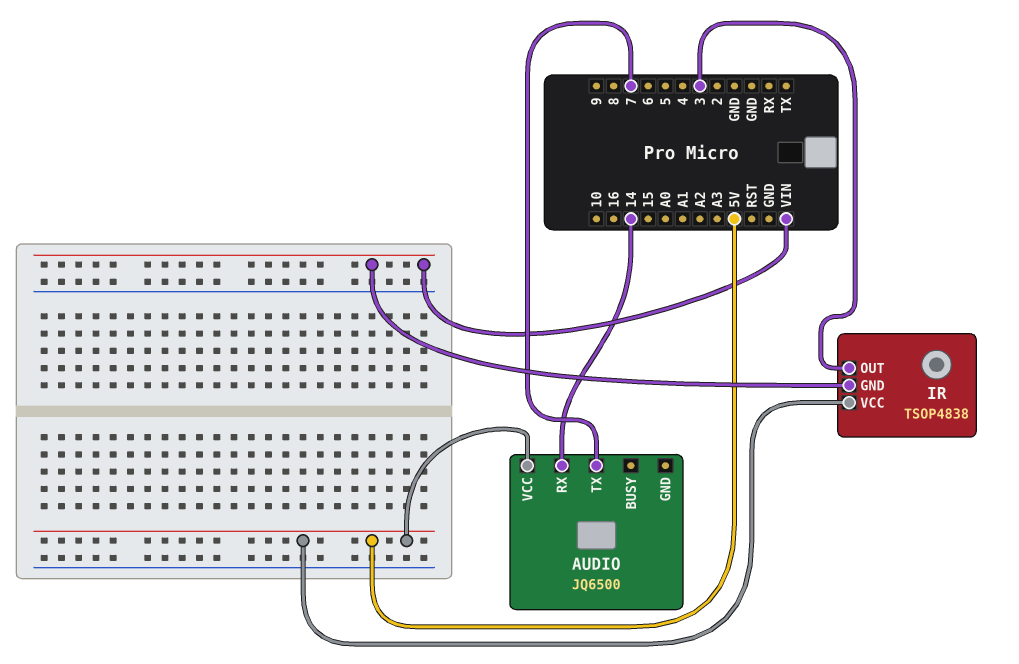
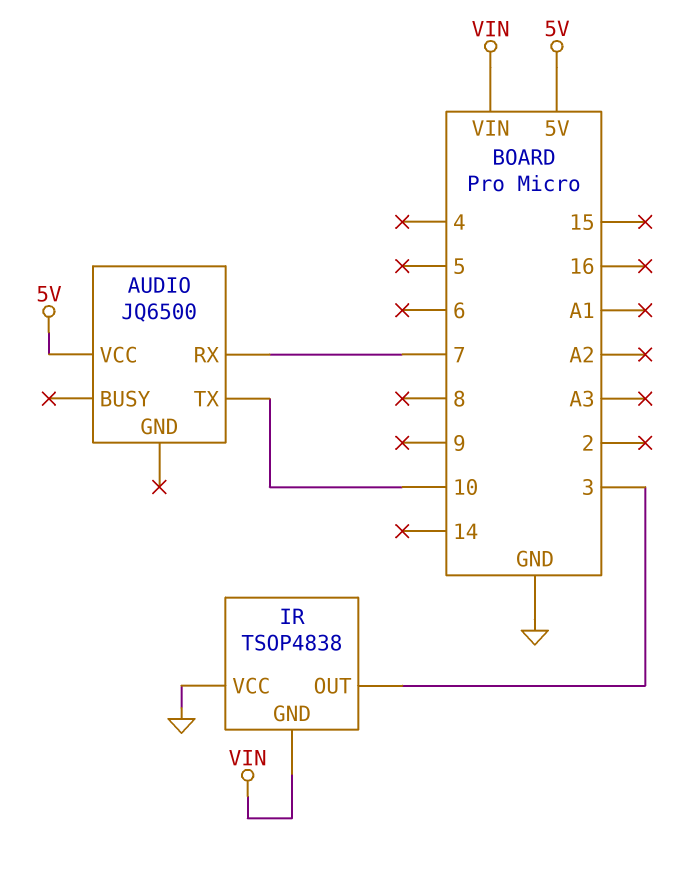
AUDIO pin RX: 14 -> 7
AUDIO pin TX: 7 -> 10
IR pin VCC: 5V -> GND

